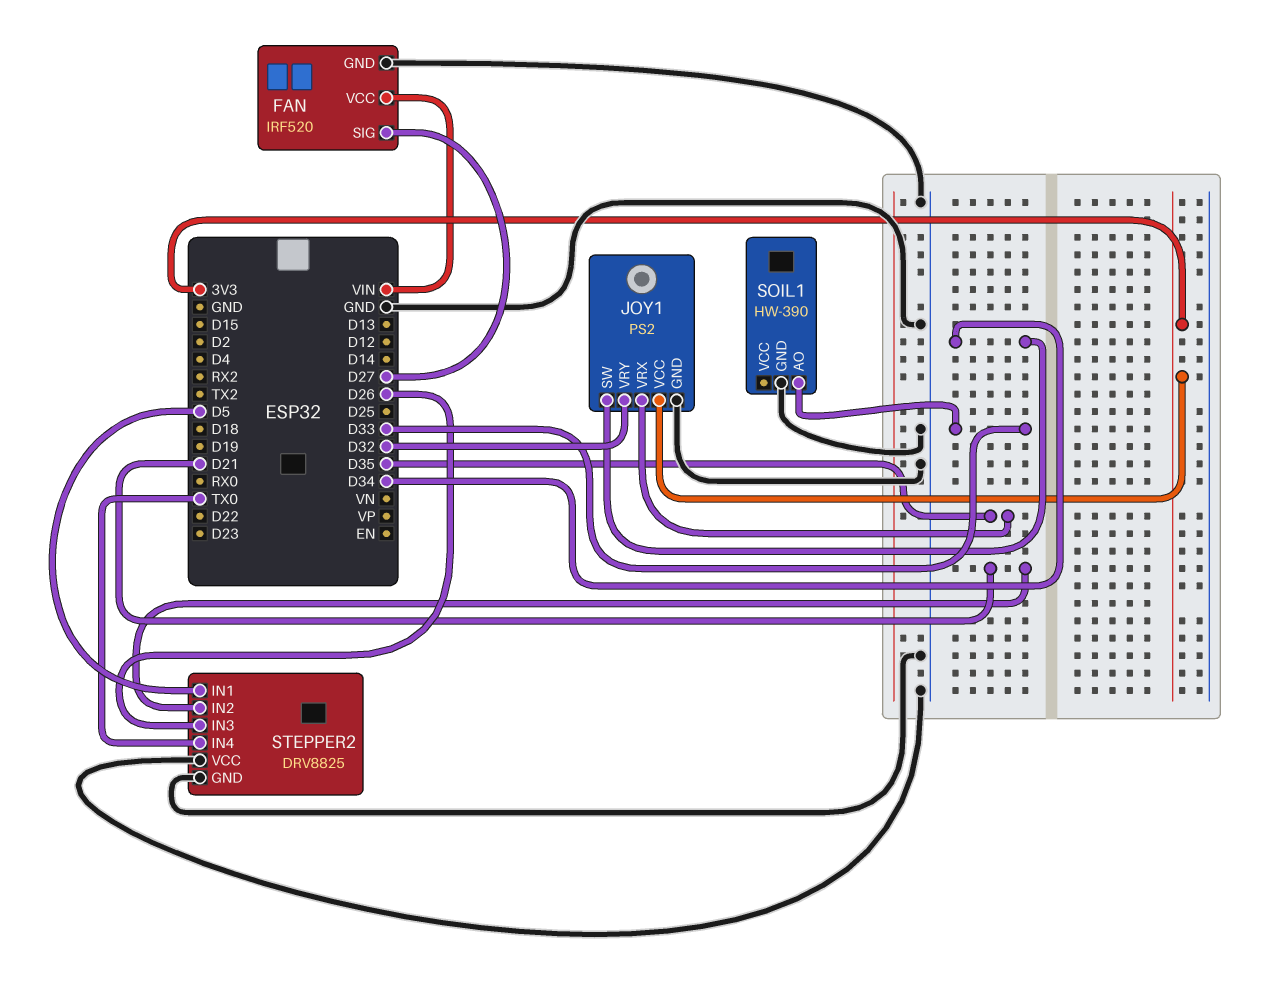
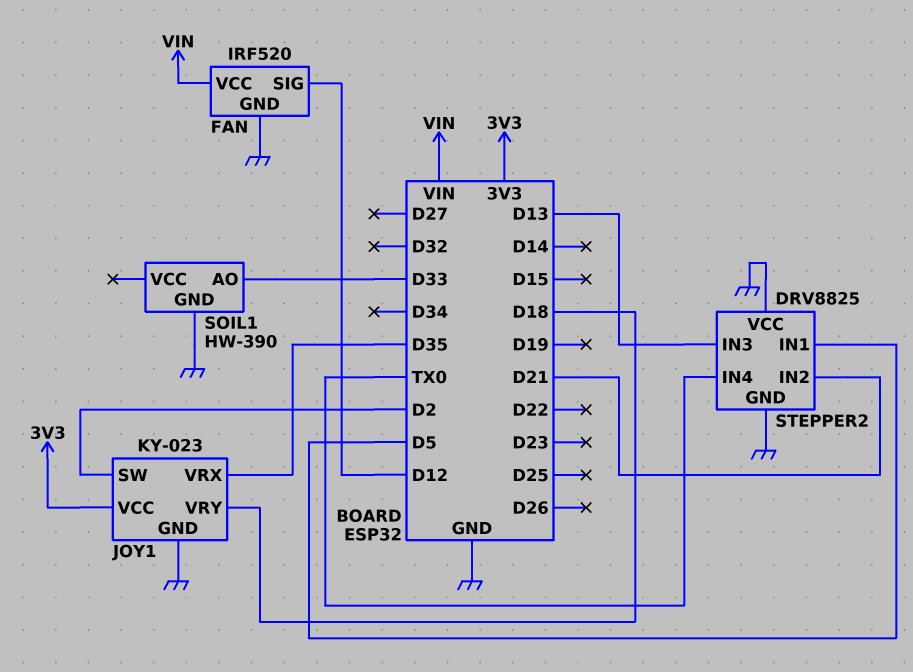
FAN pin SIG: D27 -> D12
JOY1: PS2 -> KY-023
JOY1 pin SW: D34 -> D2
JOY1 pin VRY: D32 -> D18
STEPPER2 pin IN3: D26 -> D13

